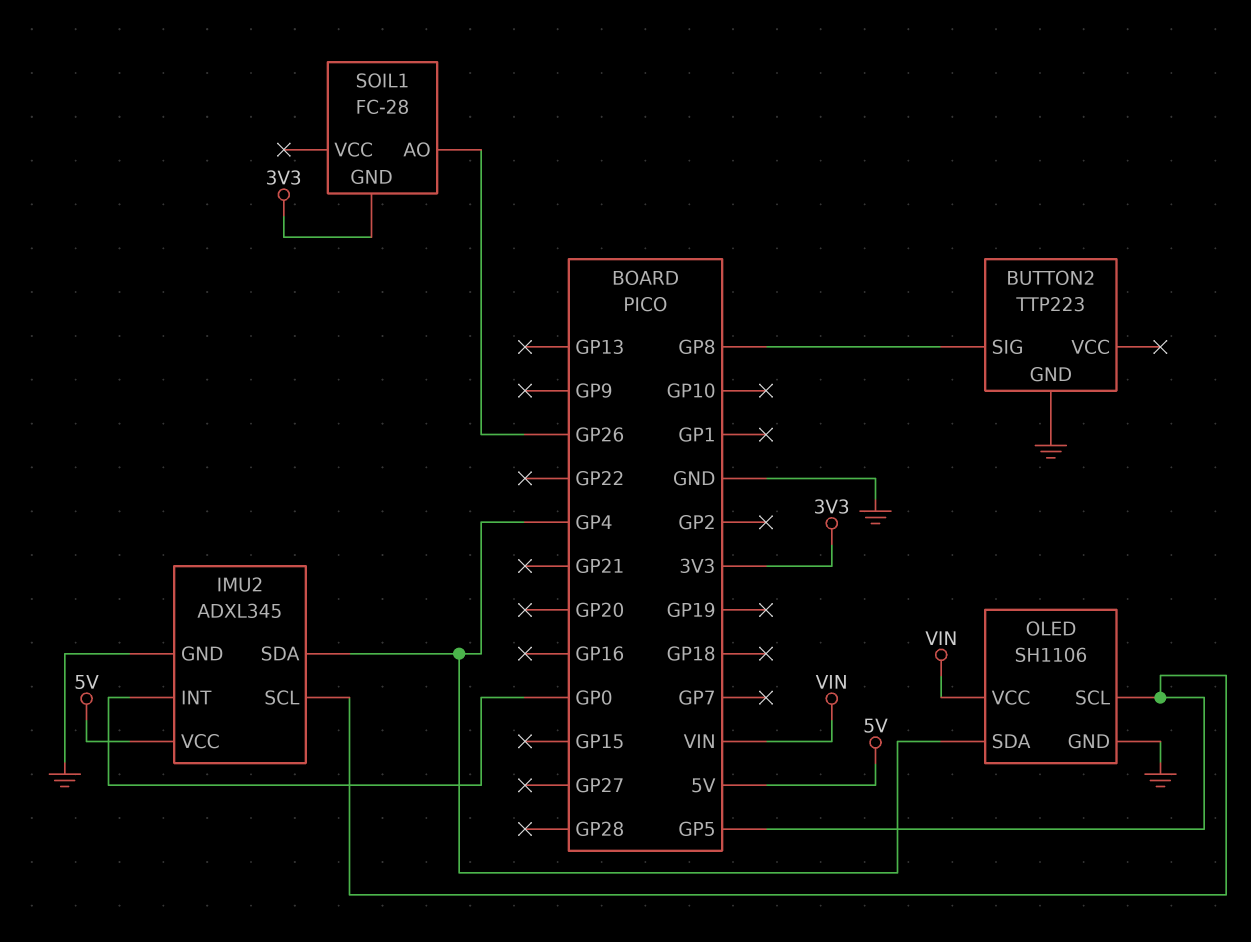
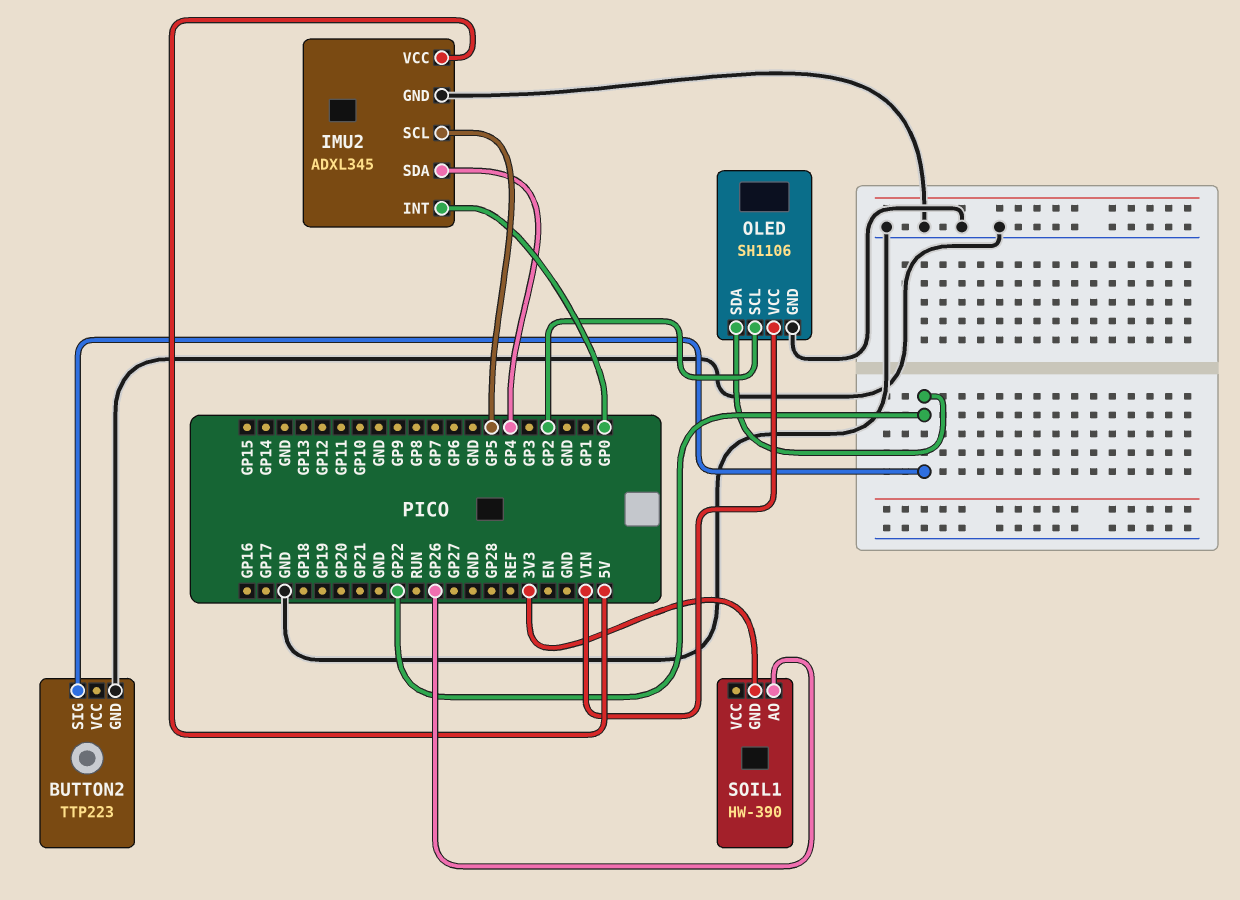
BUTTON2 pin SIG: GP8 -> GP22
OLED pin SCL: GP5 -> GP2
OLED pin SDA: GP4 -> GP22
SOIL1: FC-28 -> HW-390

